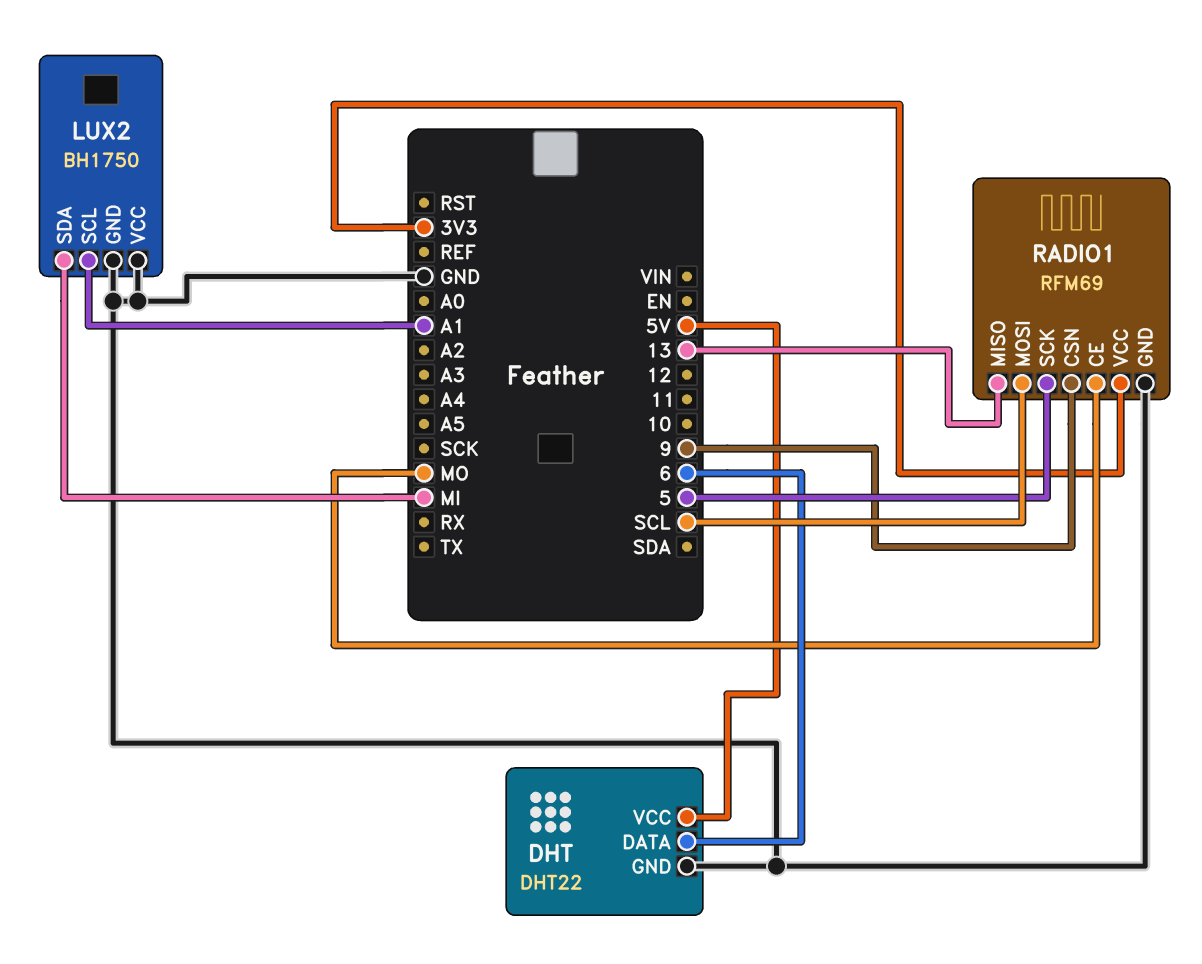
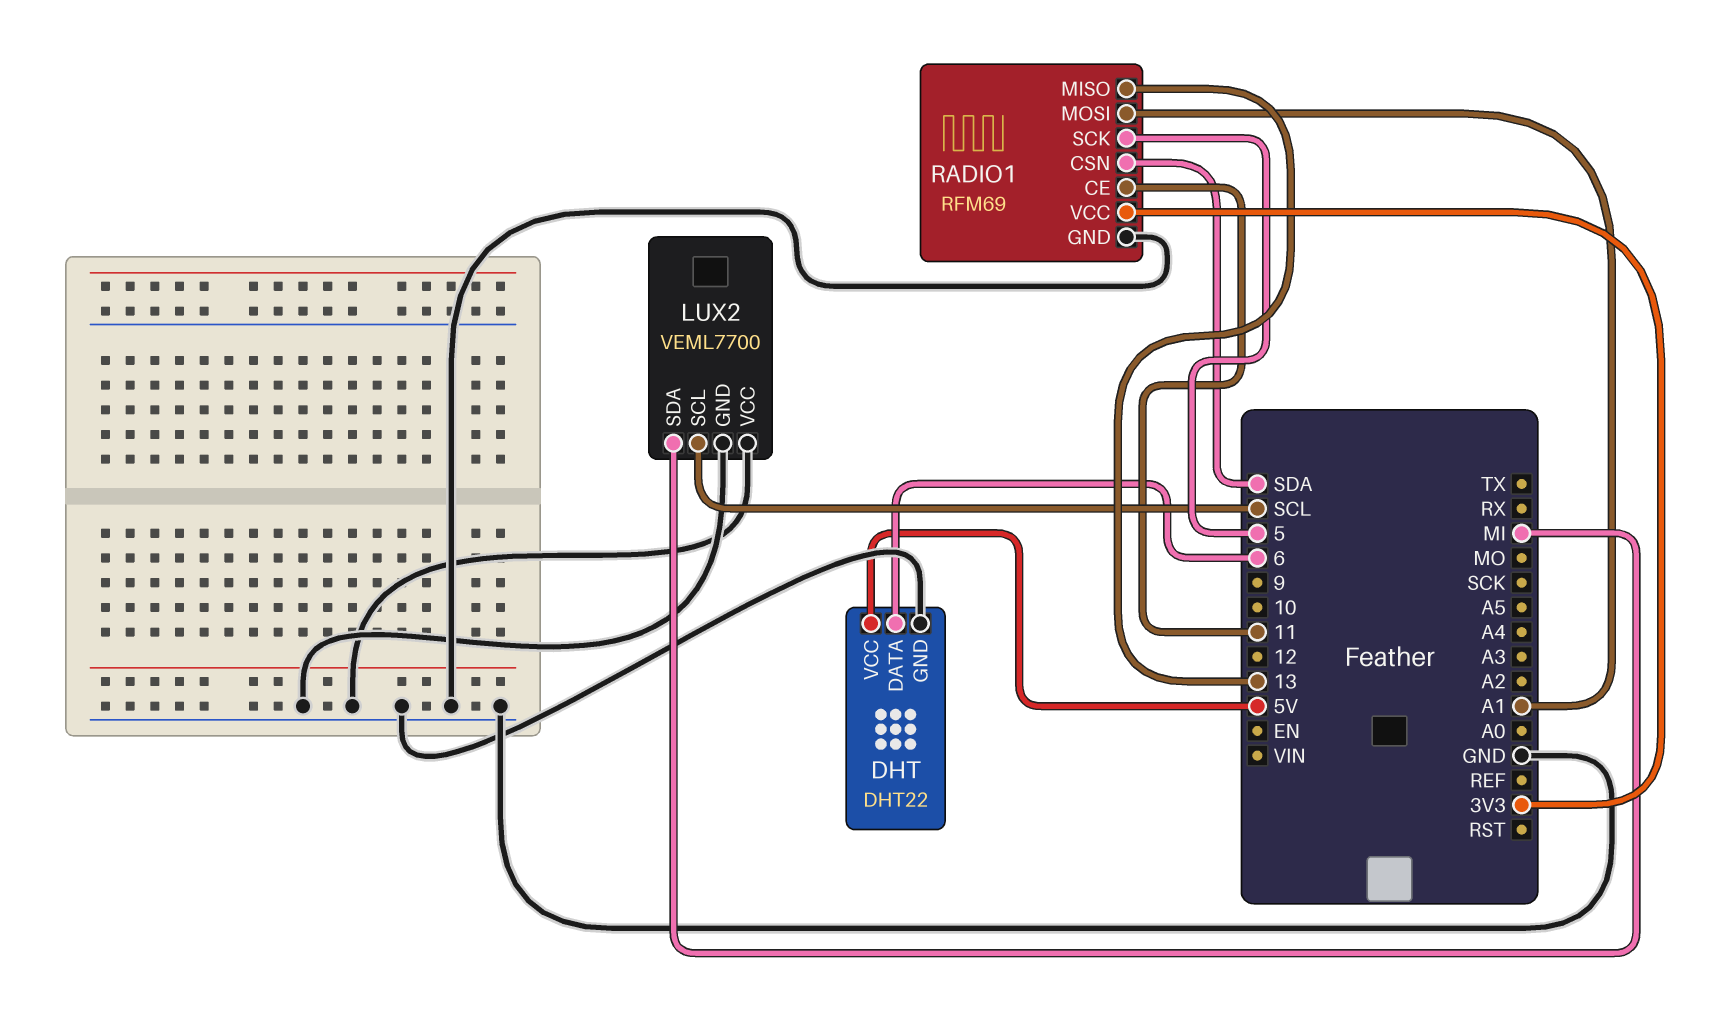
LUX2: BH1750 -> VEML7700
LUX2 pin SCL: A1 -> SCL
RADIO1 pin CE: MO -> 11
RADIO1 pin CSN: 9 -> SDA
RADIO1 pin MOSI: SCL -> A1

